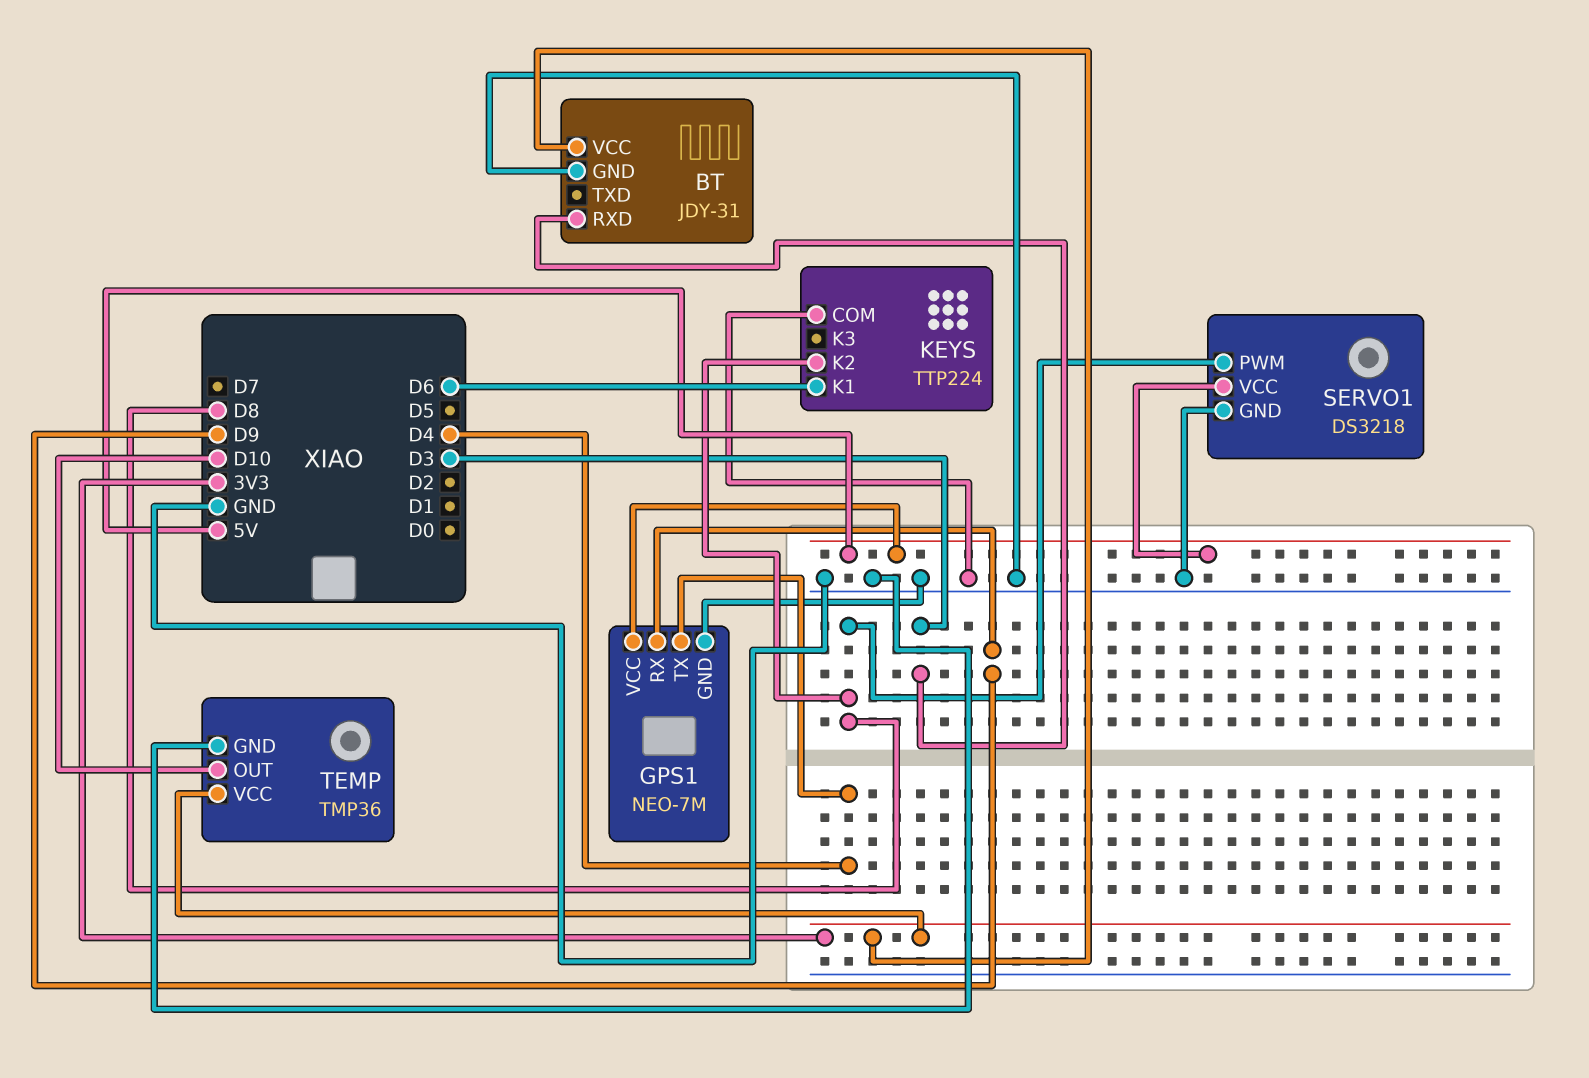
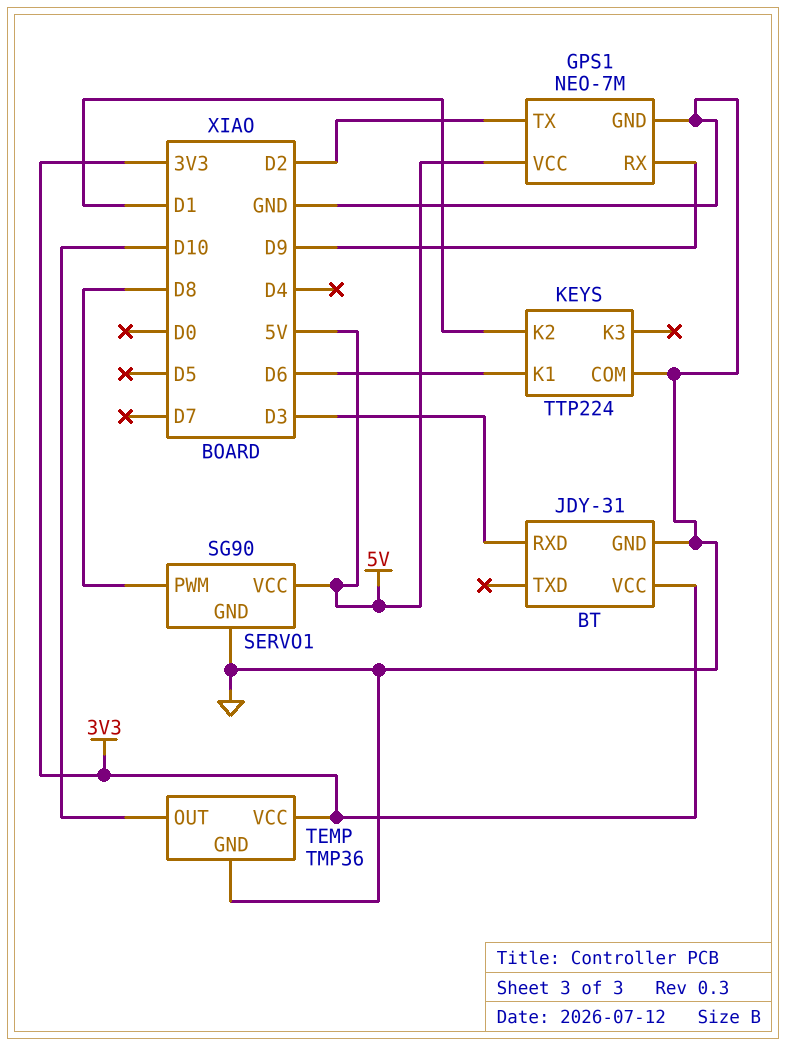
GPS1 pin TX: D4 -> D2
KEYS pin K2: D8 -> D1
SERVO1: DS3218 -> SG90

